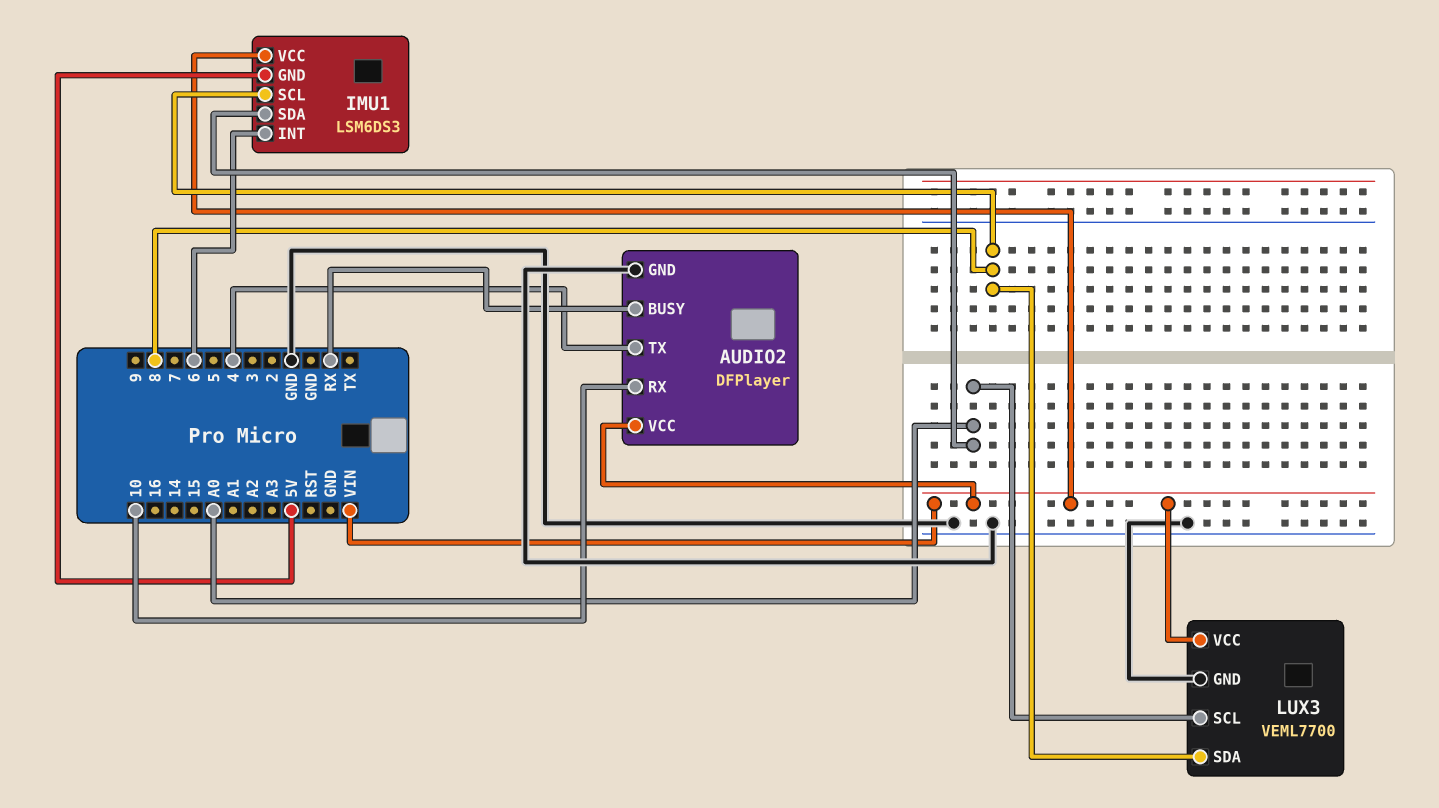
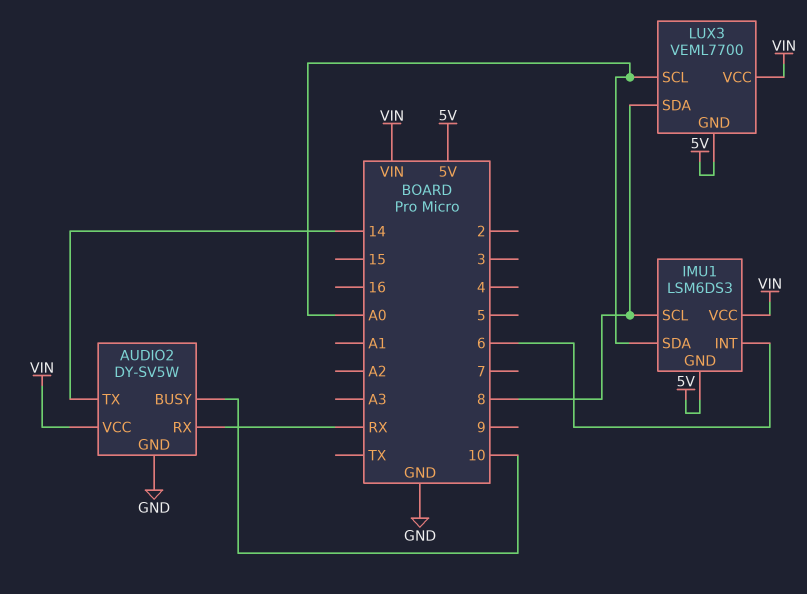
AUDIO2: DFPlayer -> DY-SV5W
AUDIO2 pin BUSY: RX -> 10
AUDIO2 pin RX: 10 -> RX
AUDIO2 pin TX: 4 -> 14
LUX3 pin GND: GND -> 5V

